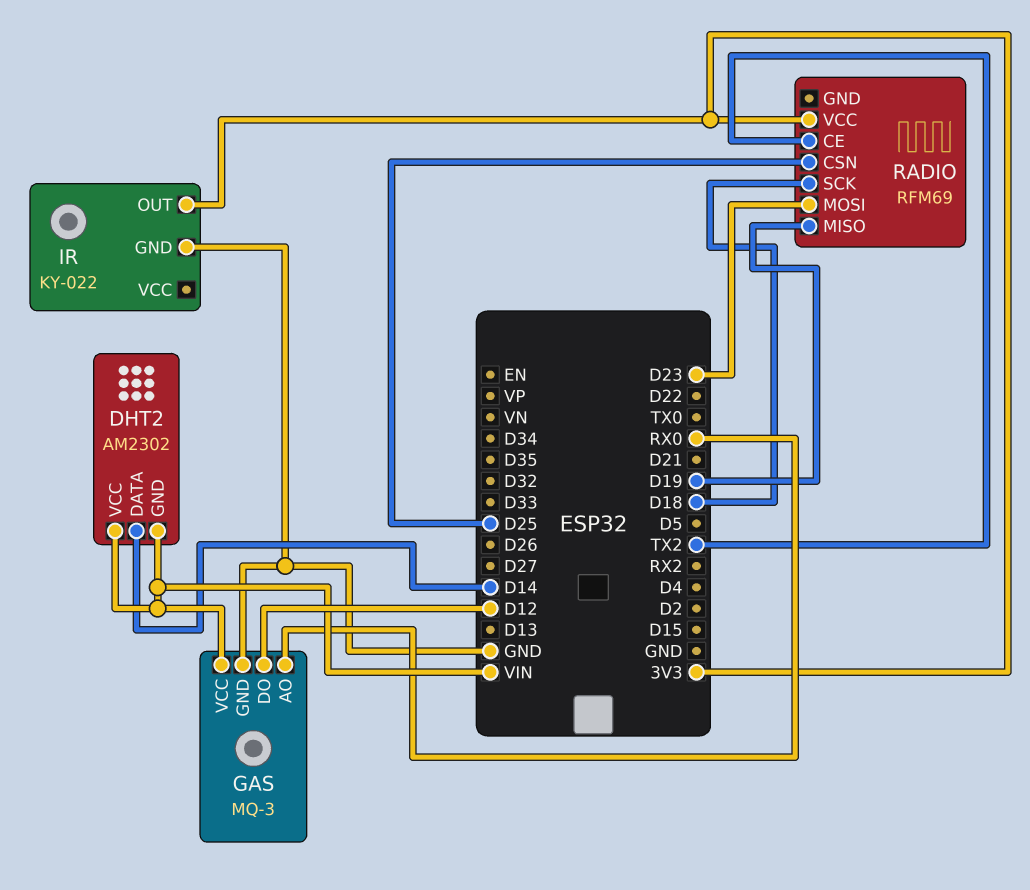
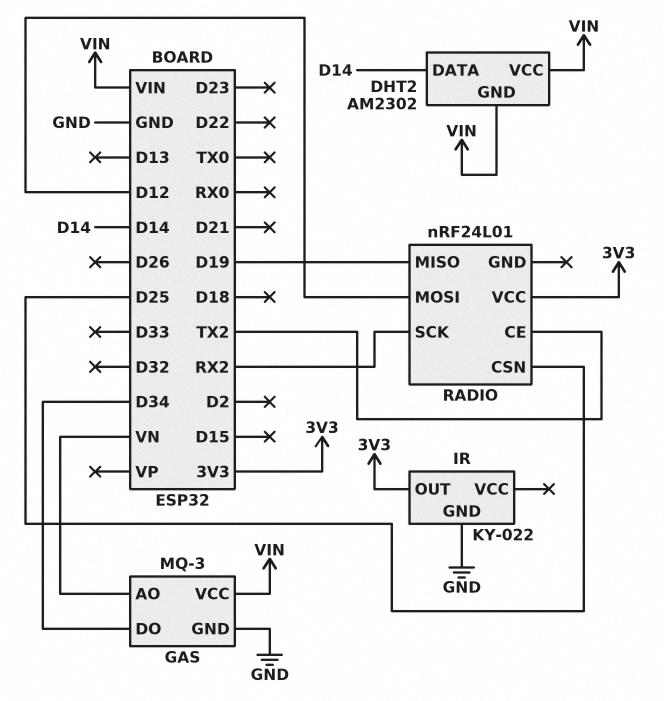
GAS pin AO: RX0 -> VN
GAS pin DO: D12 -> D34
RADIO: RFM69 -> nRF24L01
RADIO pin MOSI: D23 -> D12
RADIO pin SCK: D18 -> RX2

